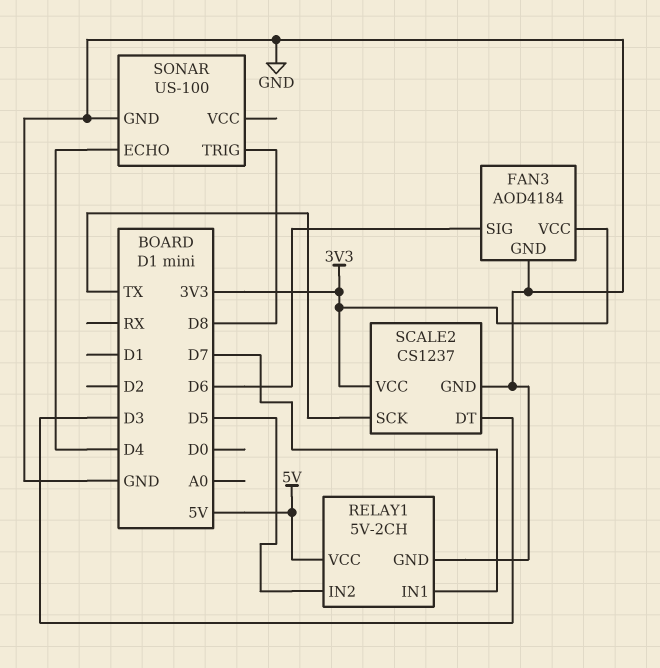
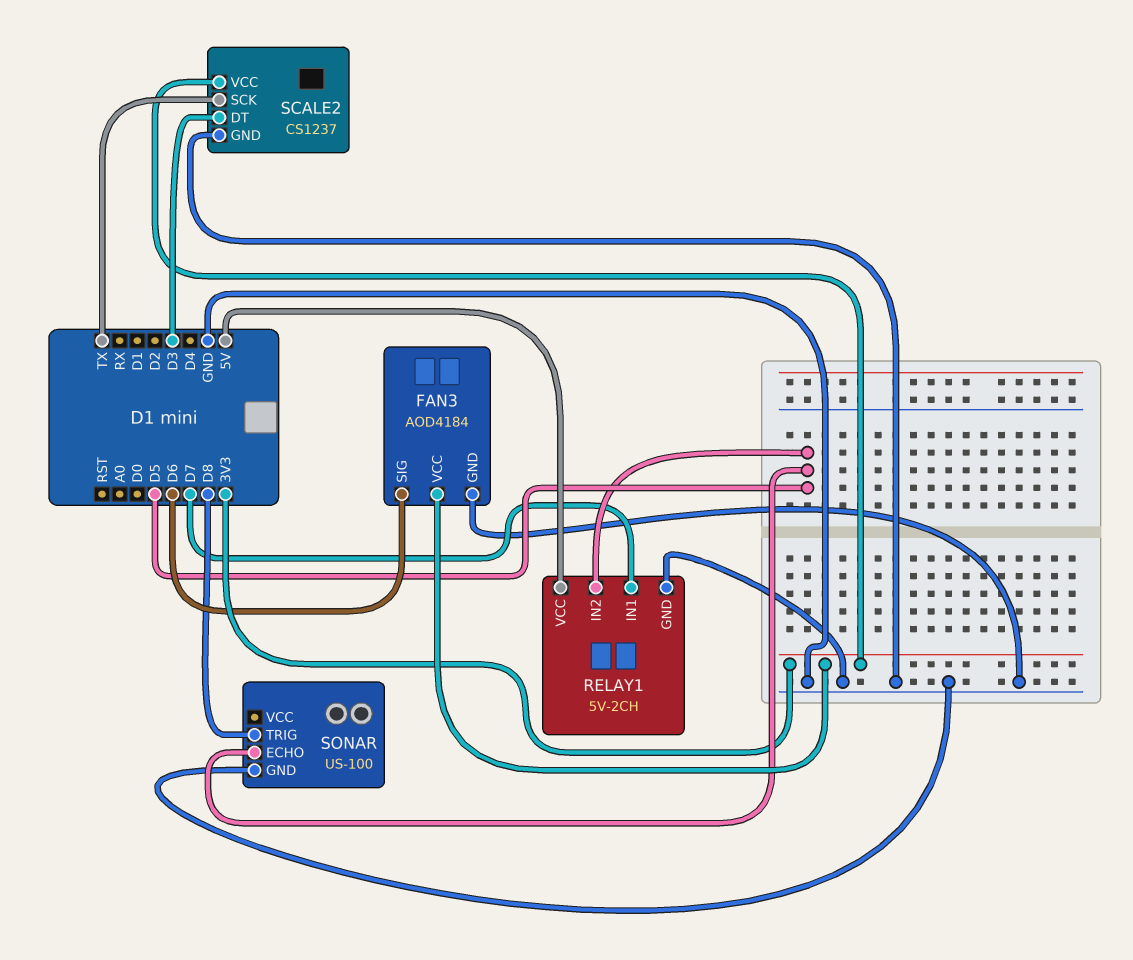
SONAR pin ECHO: D4 -> D5

